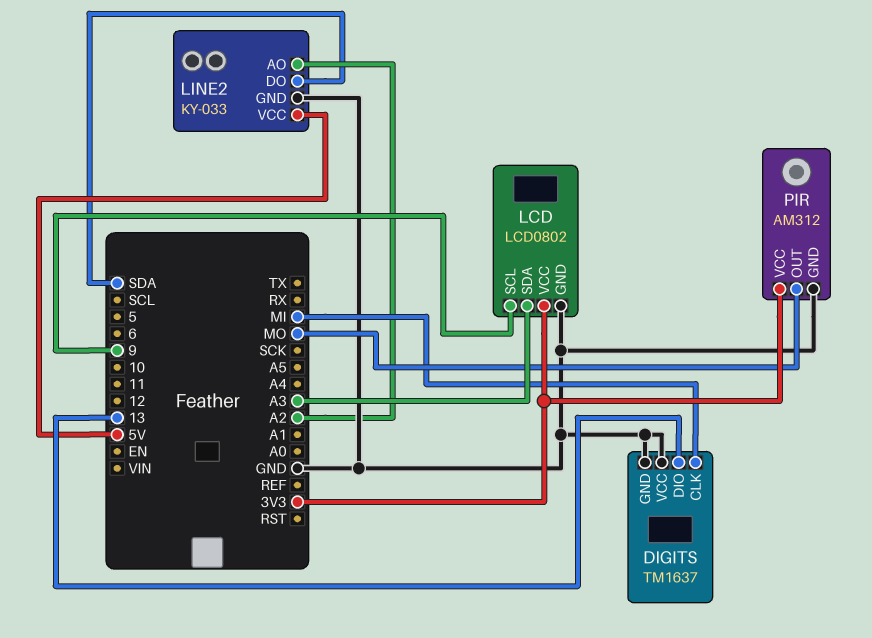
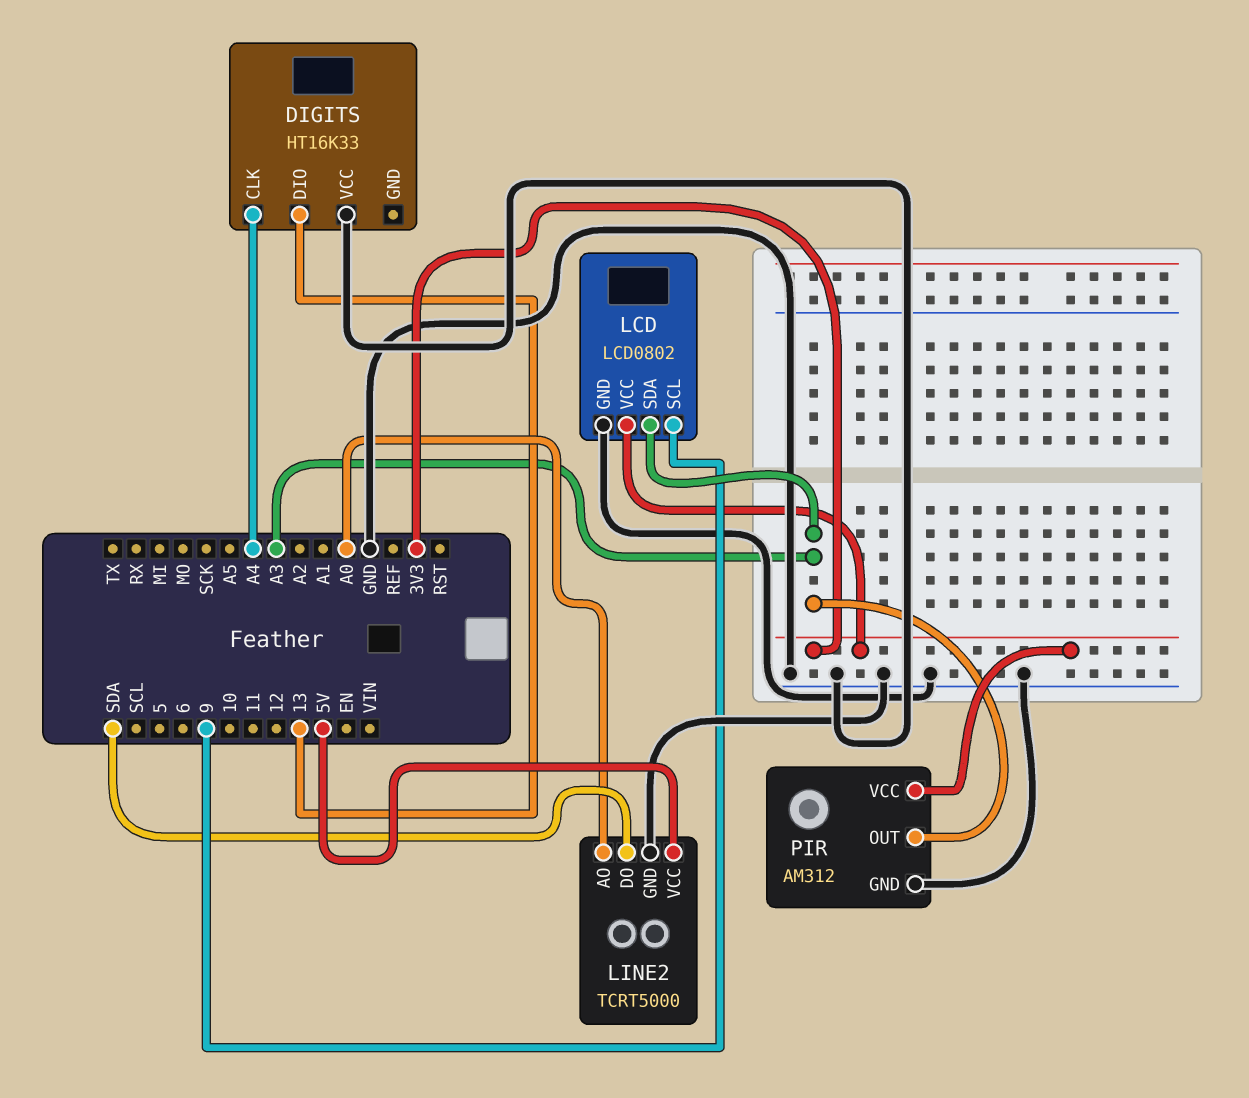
DIGITS: TM1637 -> HT16K33
DIGITS pin CLK: MI -> A4
DIGITS pin GND: GND -> none
LINE2: KY-033 -> TCRT5000
LINE2 pin AO: A2 -> A0
PIR pin OUT: MO -> A3

